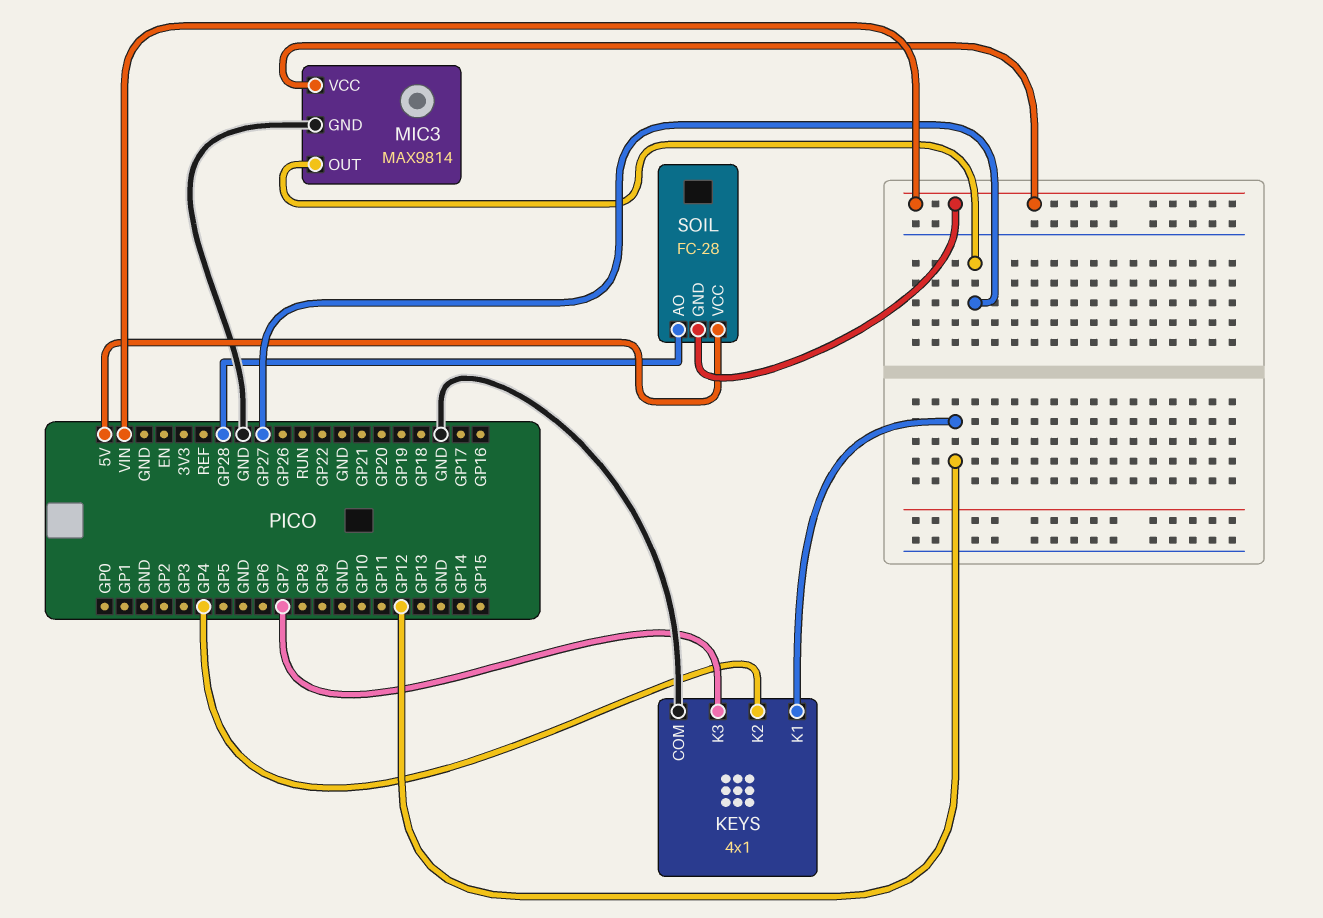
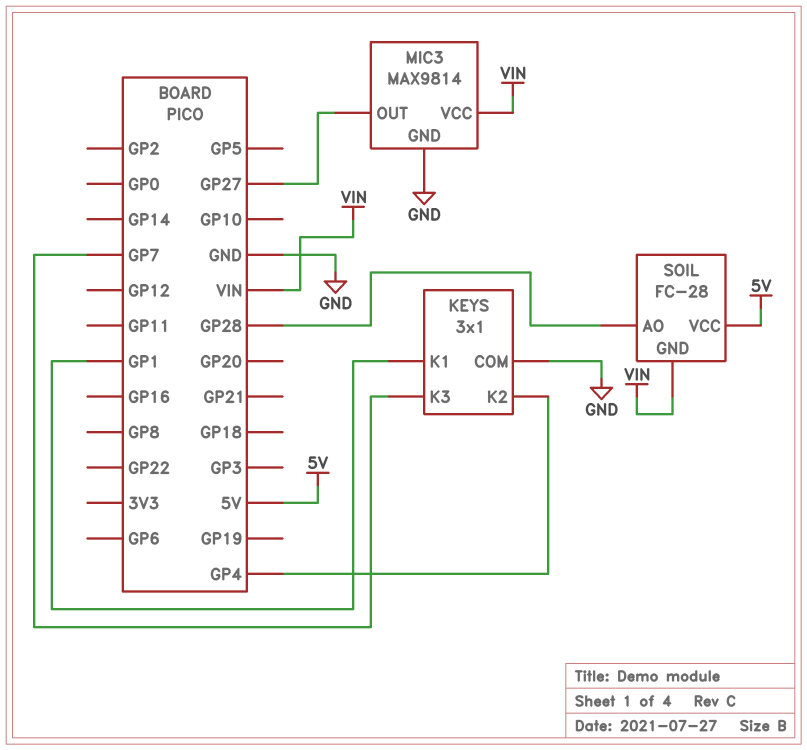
KEYS: 4x1 -> 3x1
KEYS pin K1: GP12 -> GP1

